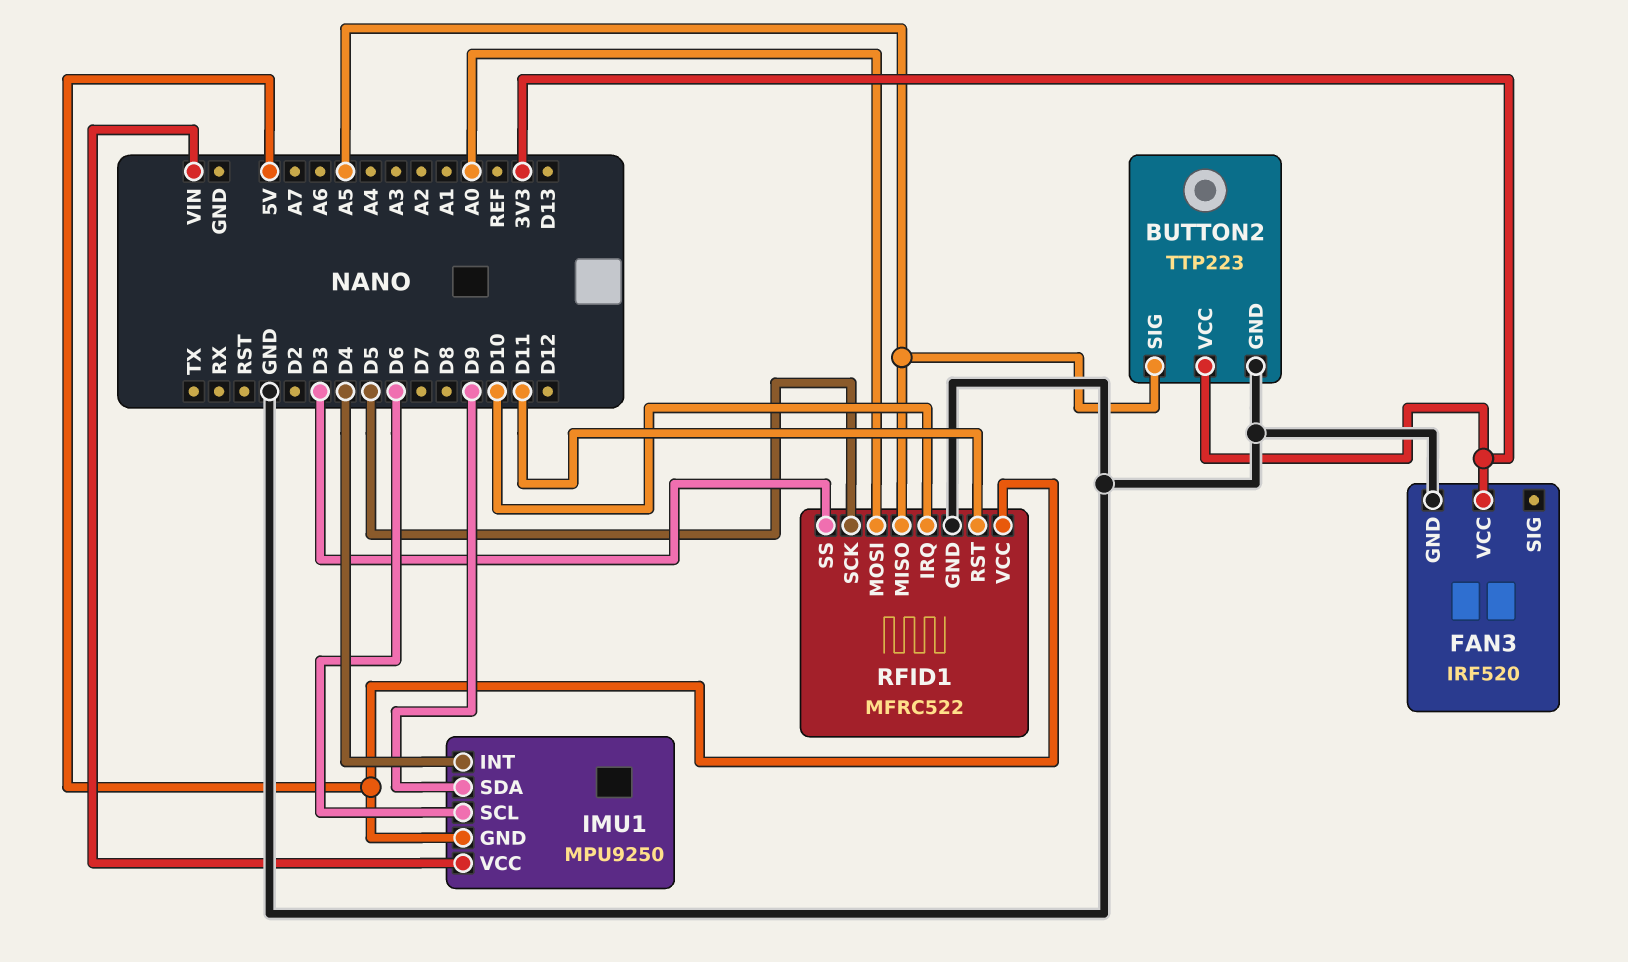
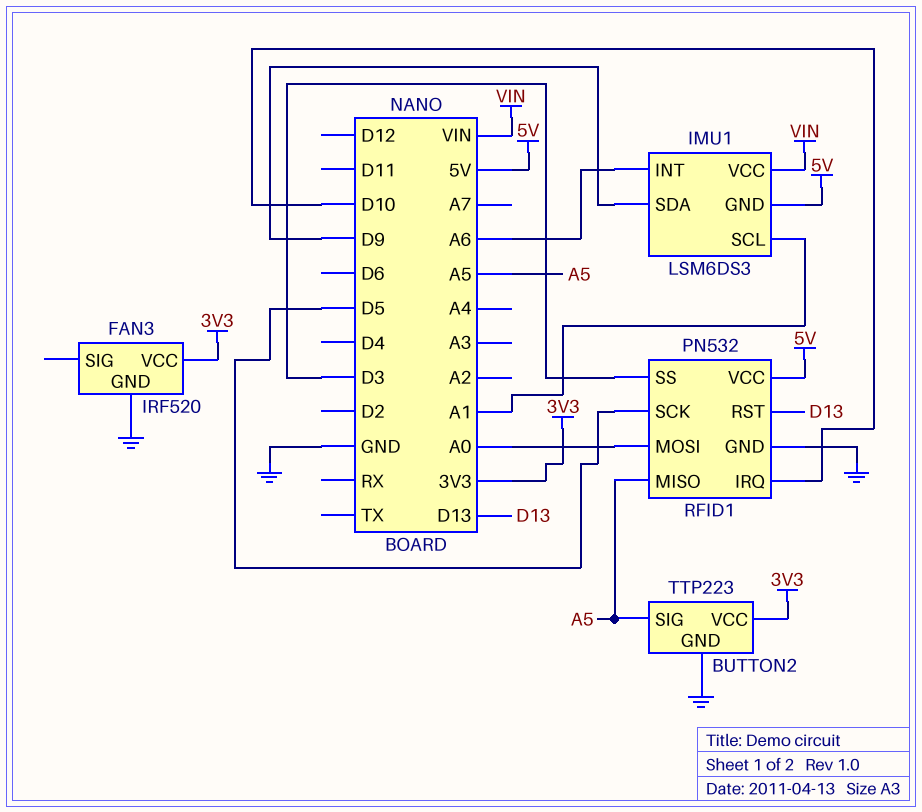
IMU1: MPU9250 -> LSM6DS3
IMU1 pin INT: D4 -> A6
IMU1 pin SCL: D6 -> A1
RFID1: MFRC522 -> PN532
RFID1 pin RST: D11 -> D13

